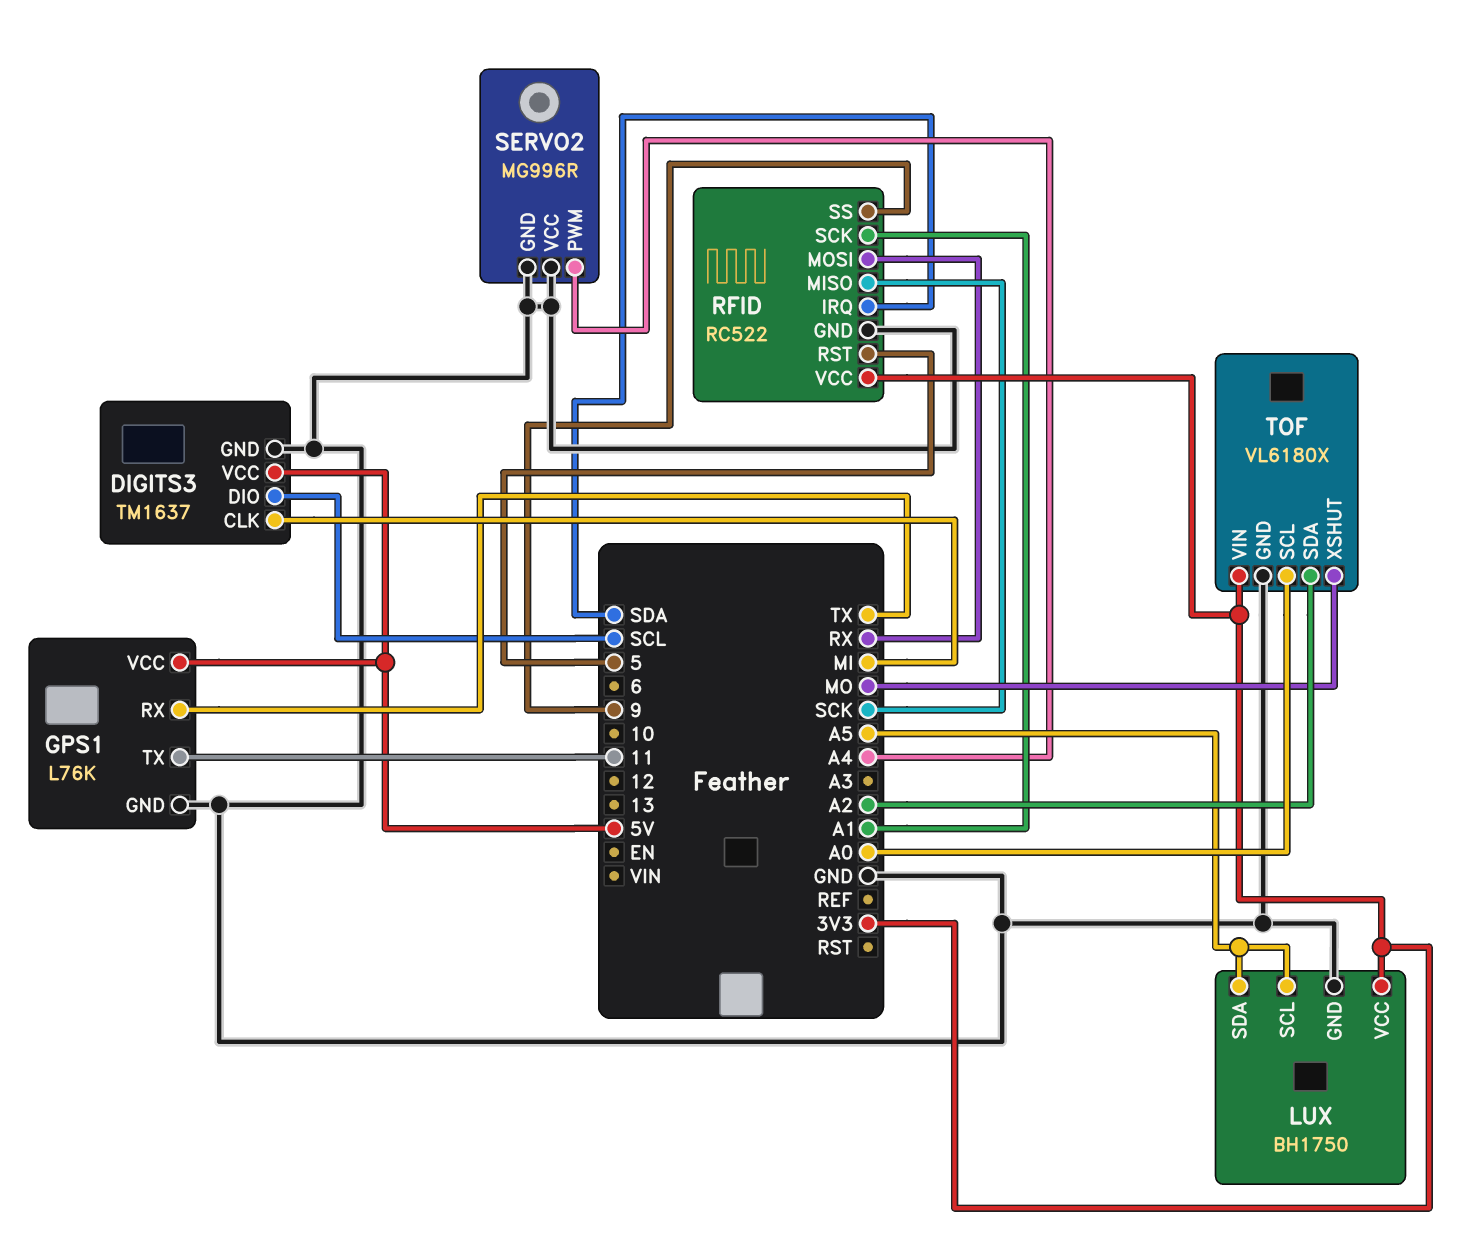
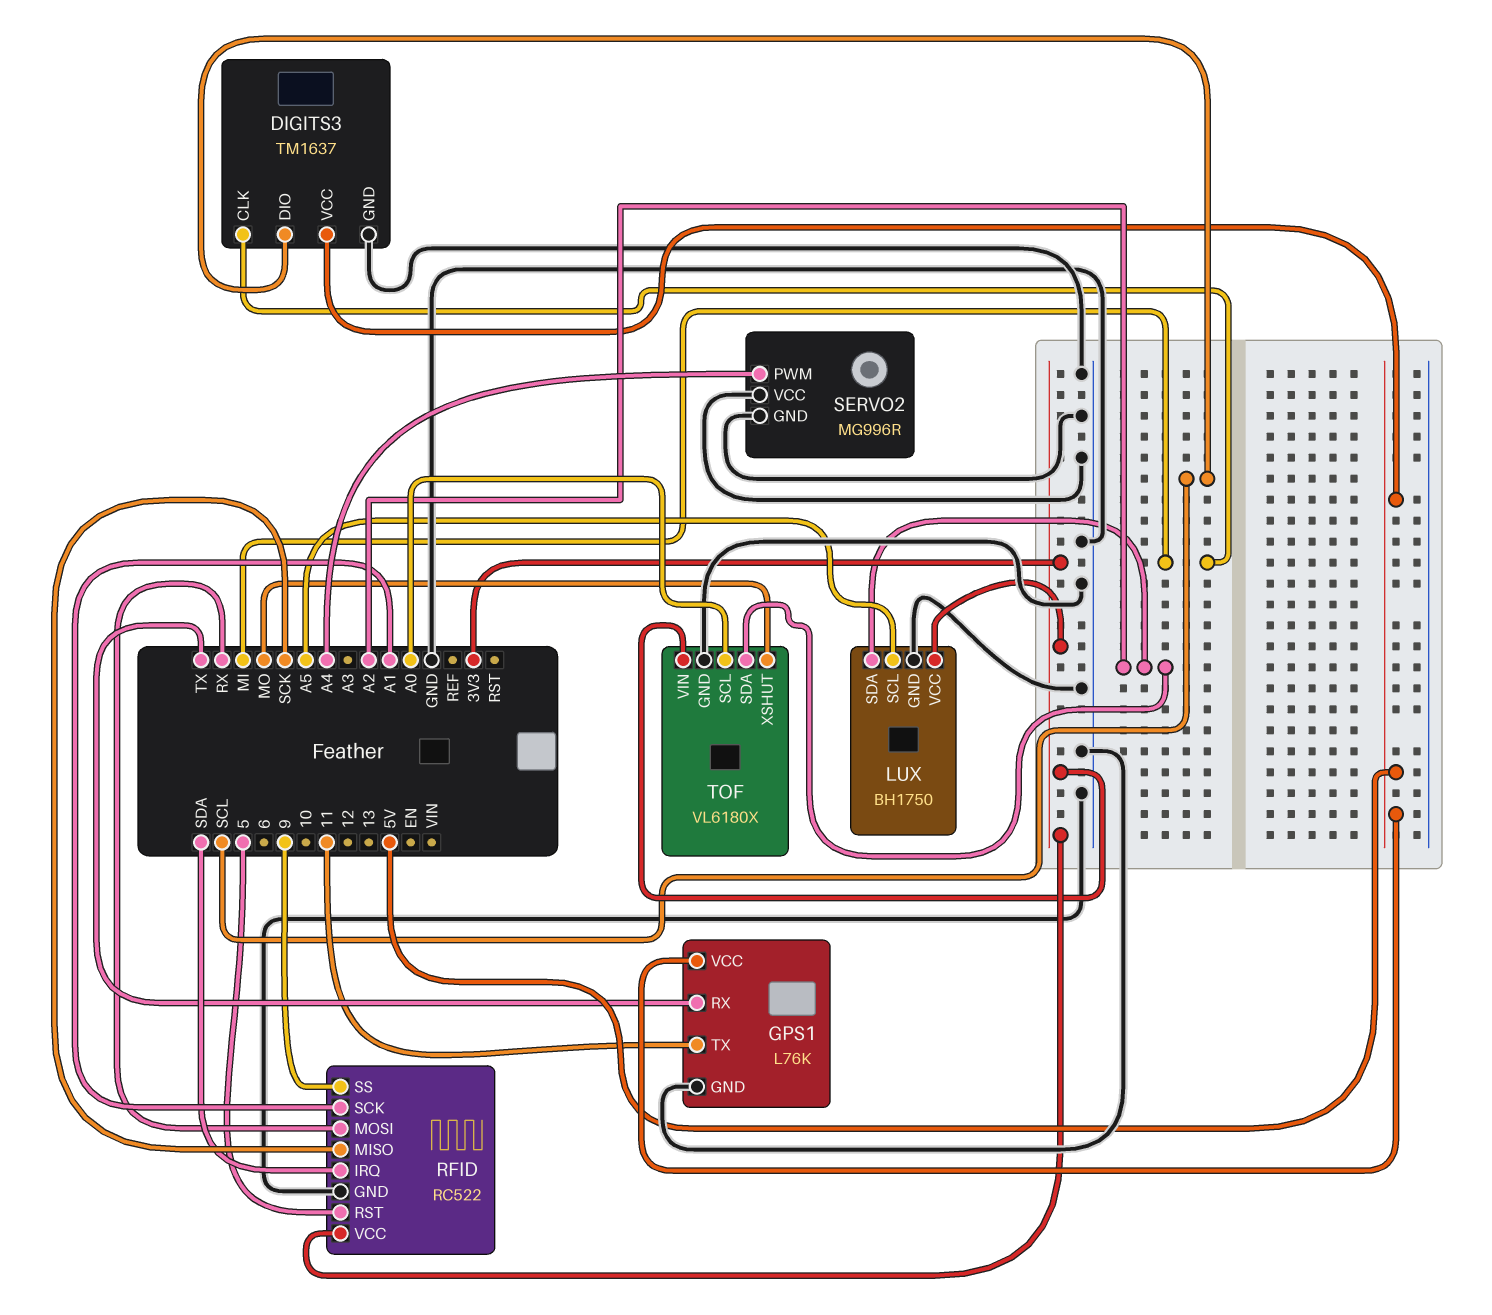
LUX pin SDA: A5 -> A2

